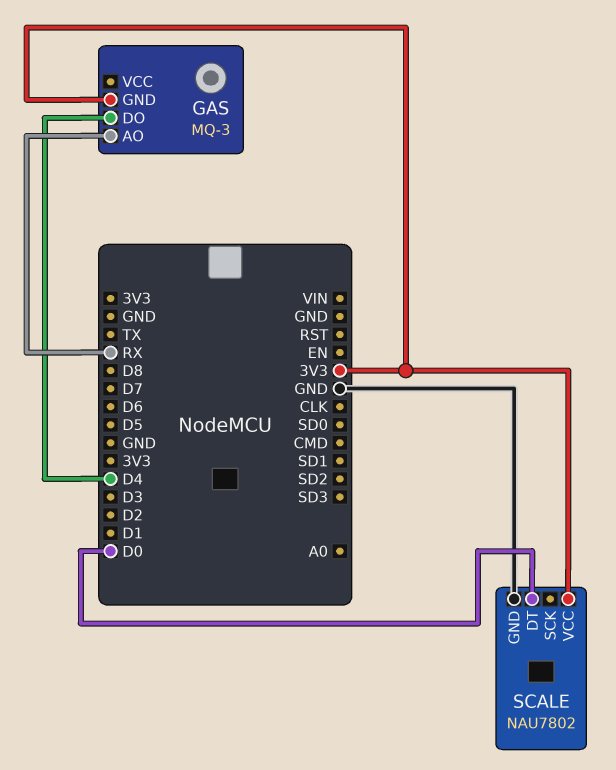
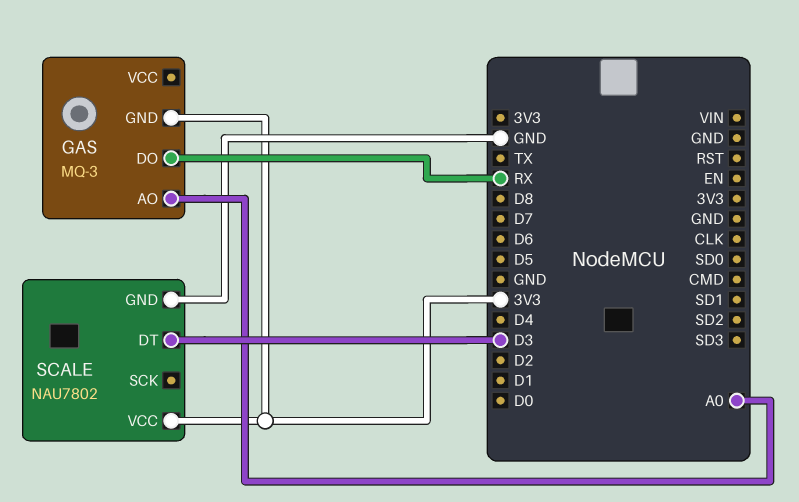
GAS pin AO: RX -> A0
GAS pin DO: D4 -> RX
SCALE pin DT: D0 -> D3

